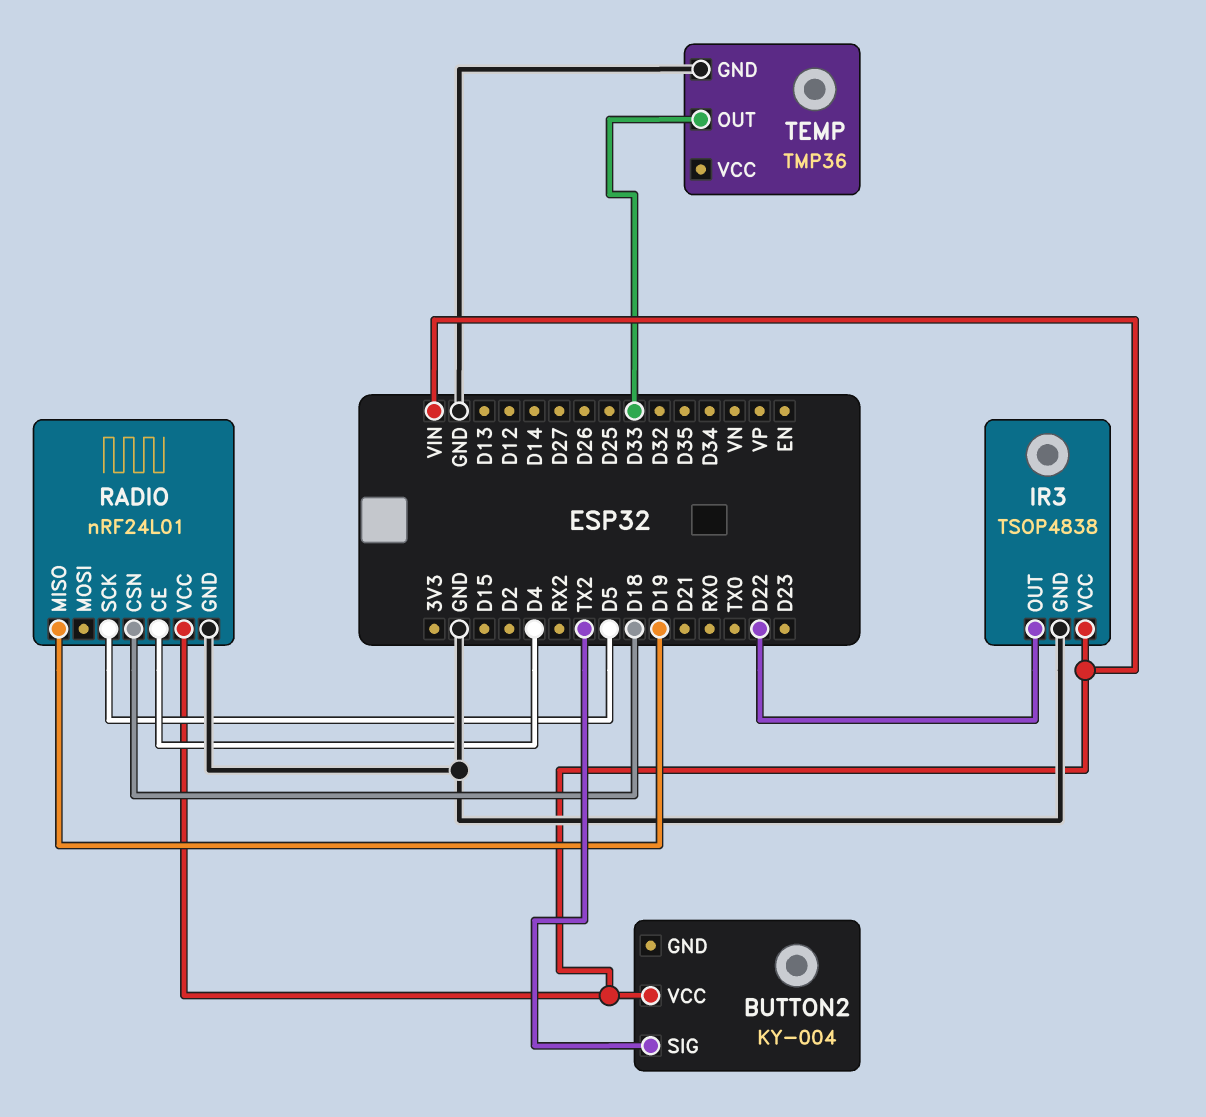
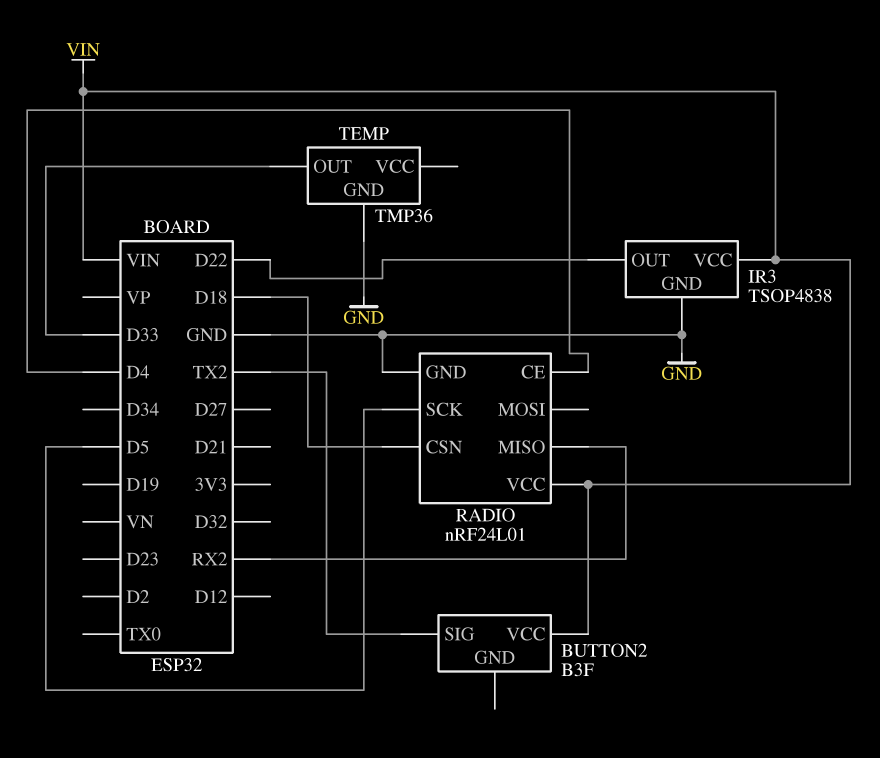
BUTTON2: KY-004 -> B3F
RADIO pin MISO: D19 -> RX2

